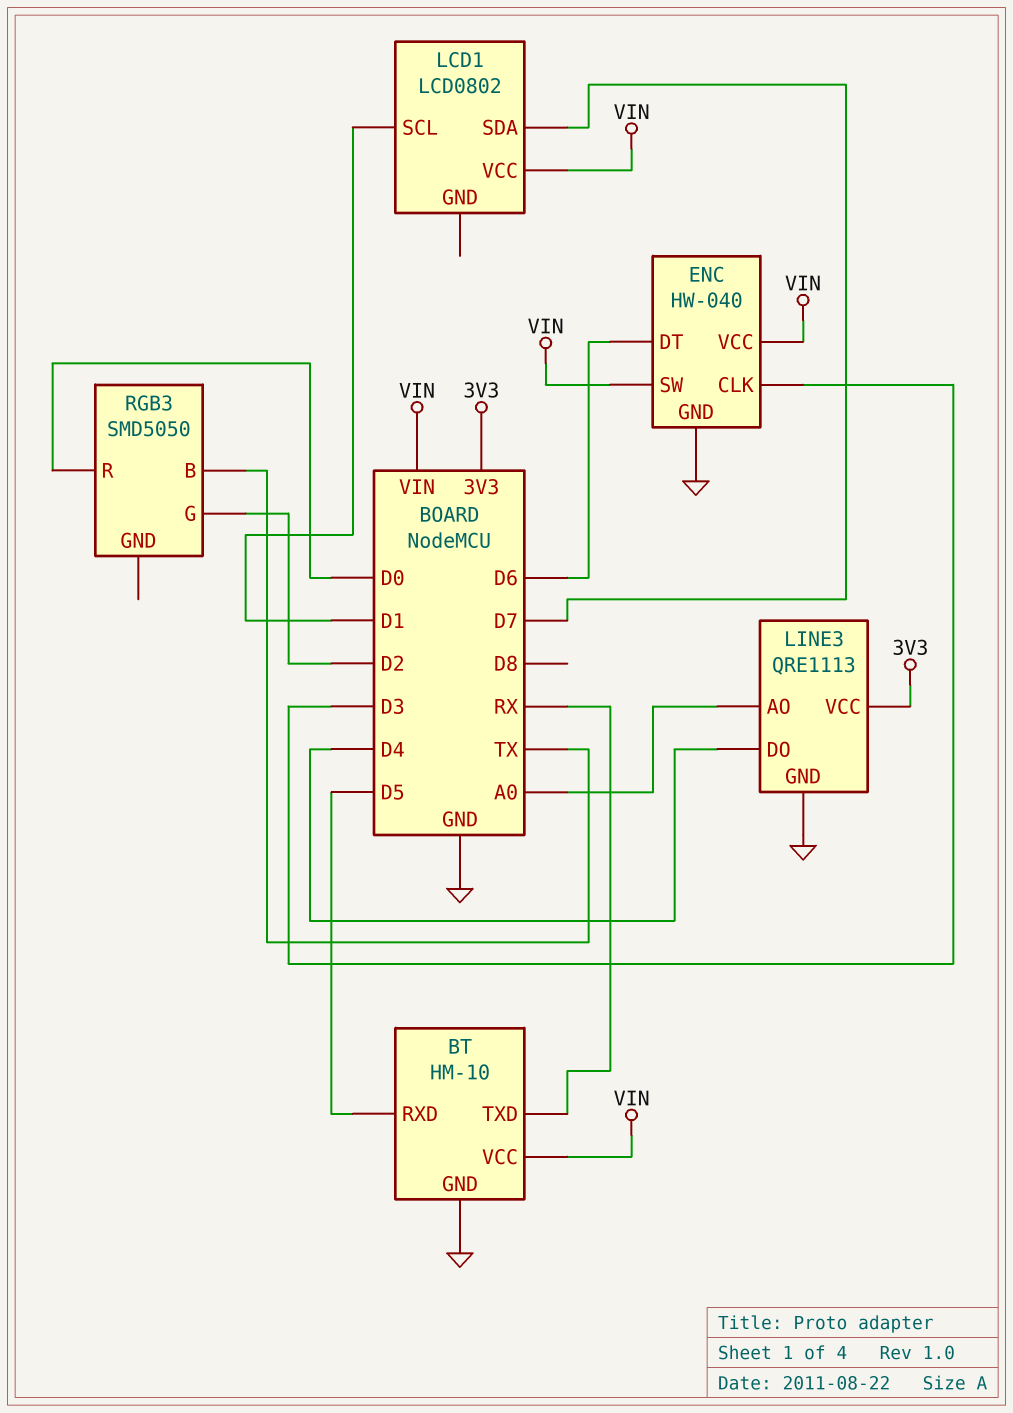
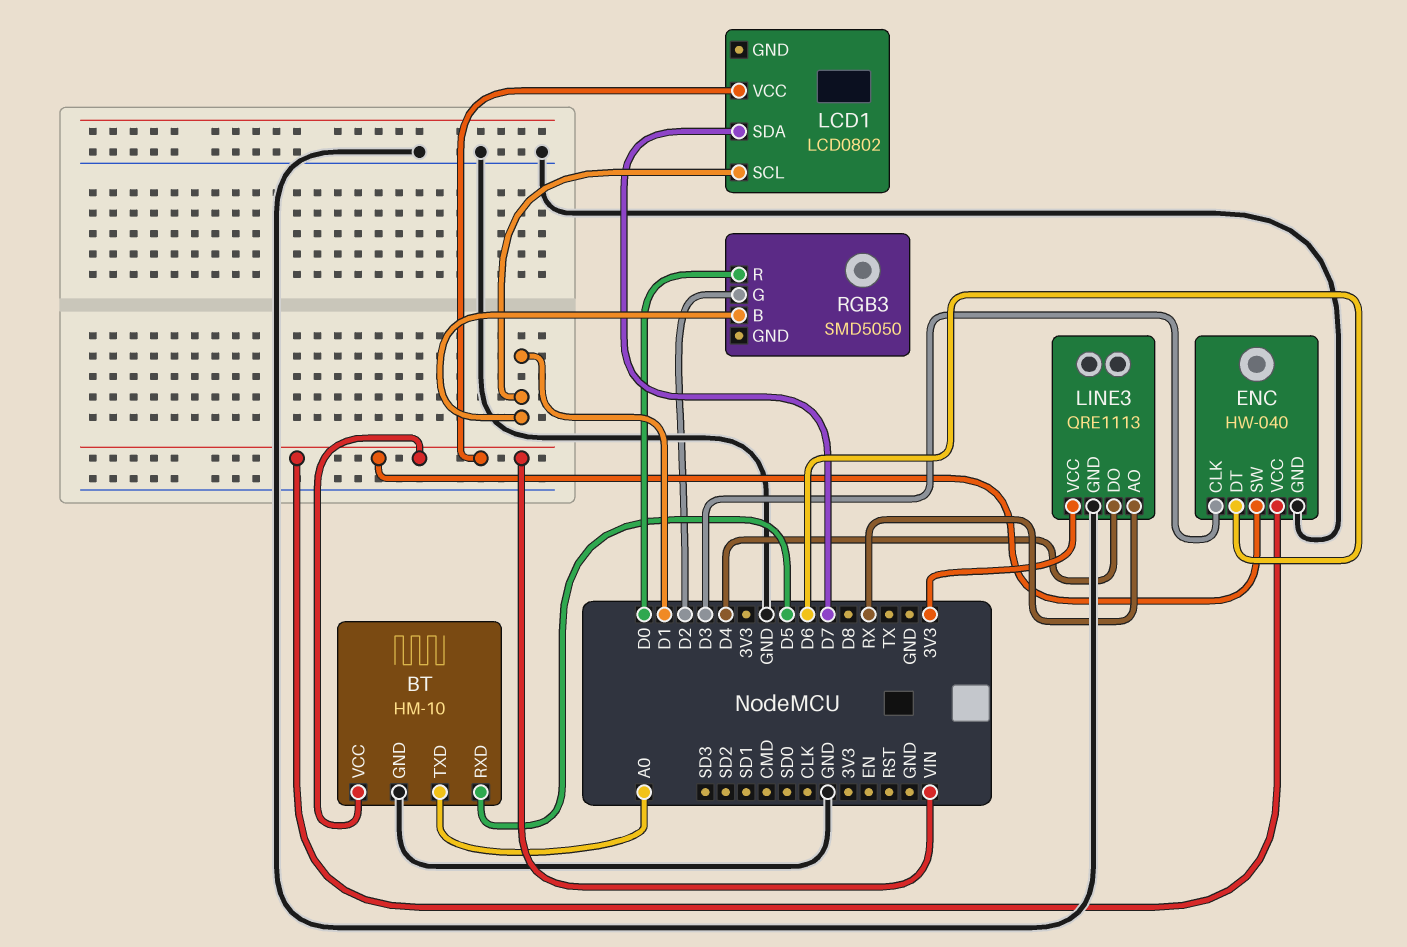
BT pin TXD: RX -> A0
LINE3 pin AO: A0 -> RX
RGB3 pin B: TX -> D1

